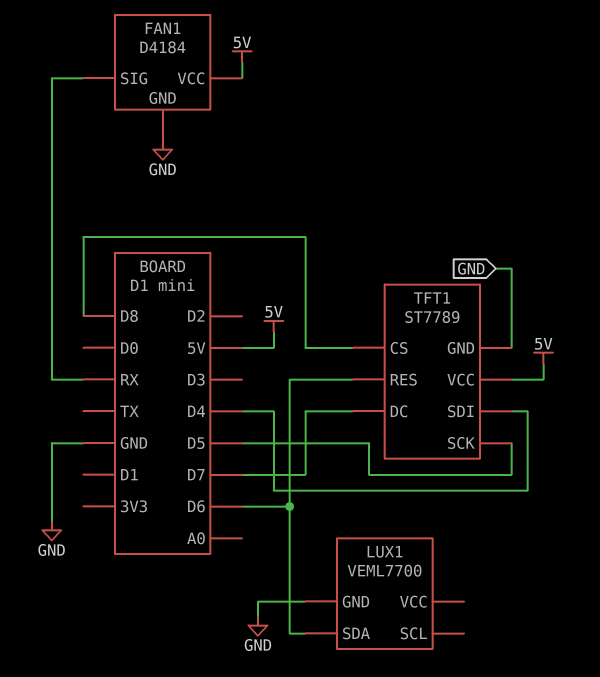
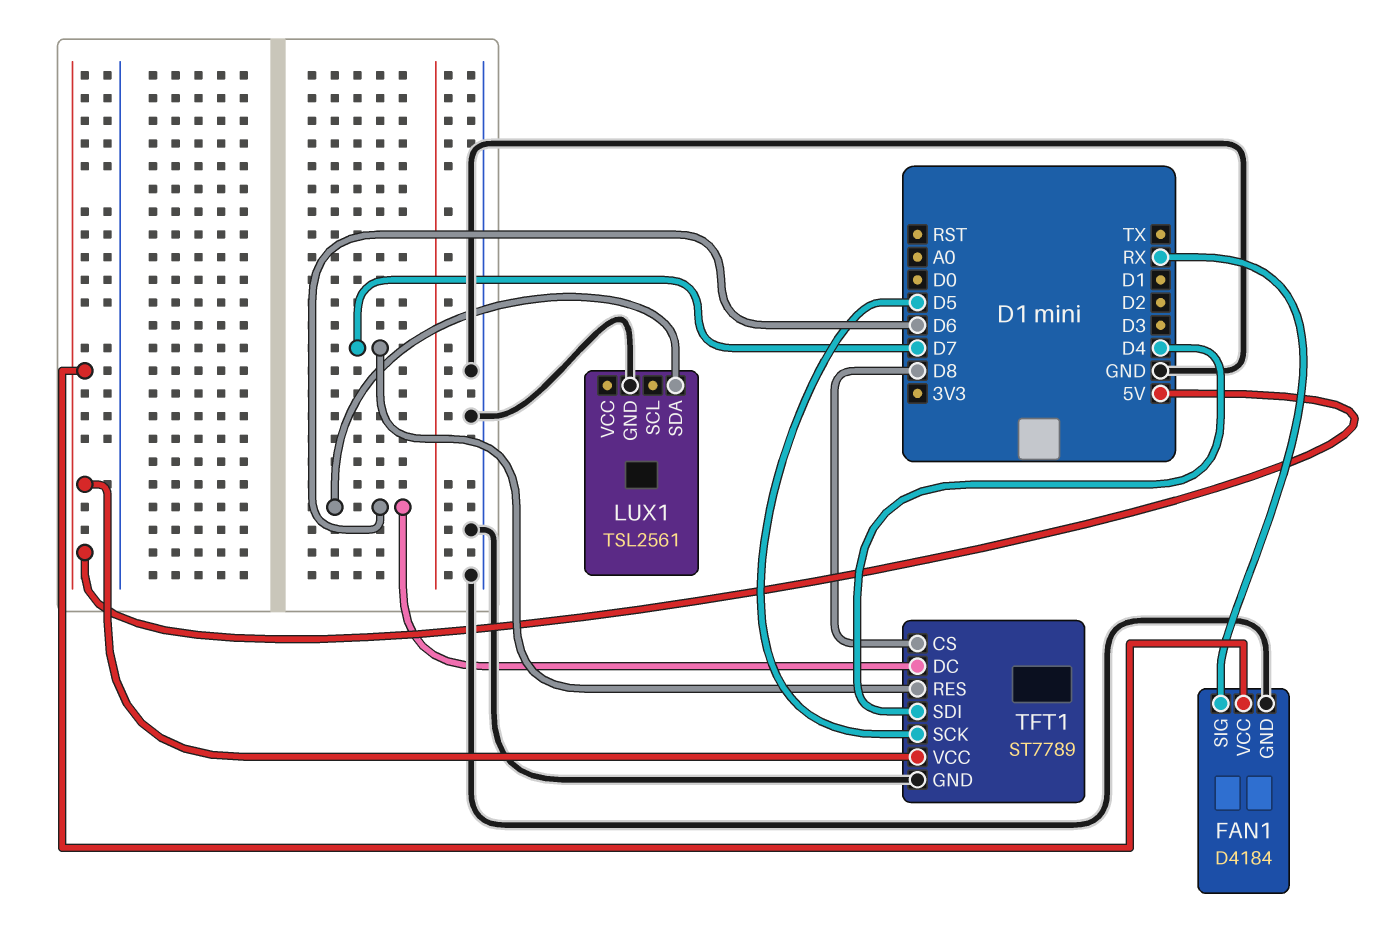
LUX1: VEML7700 -> TSL2561
TFT1 pin DC: D7 -> D6
TFT1 pin RES: D6 -> D7

